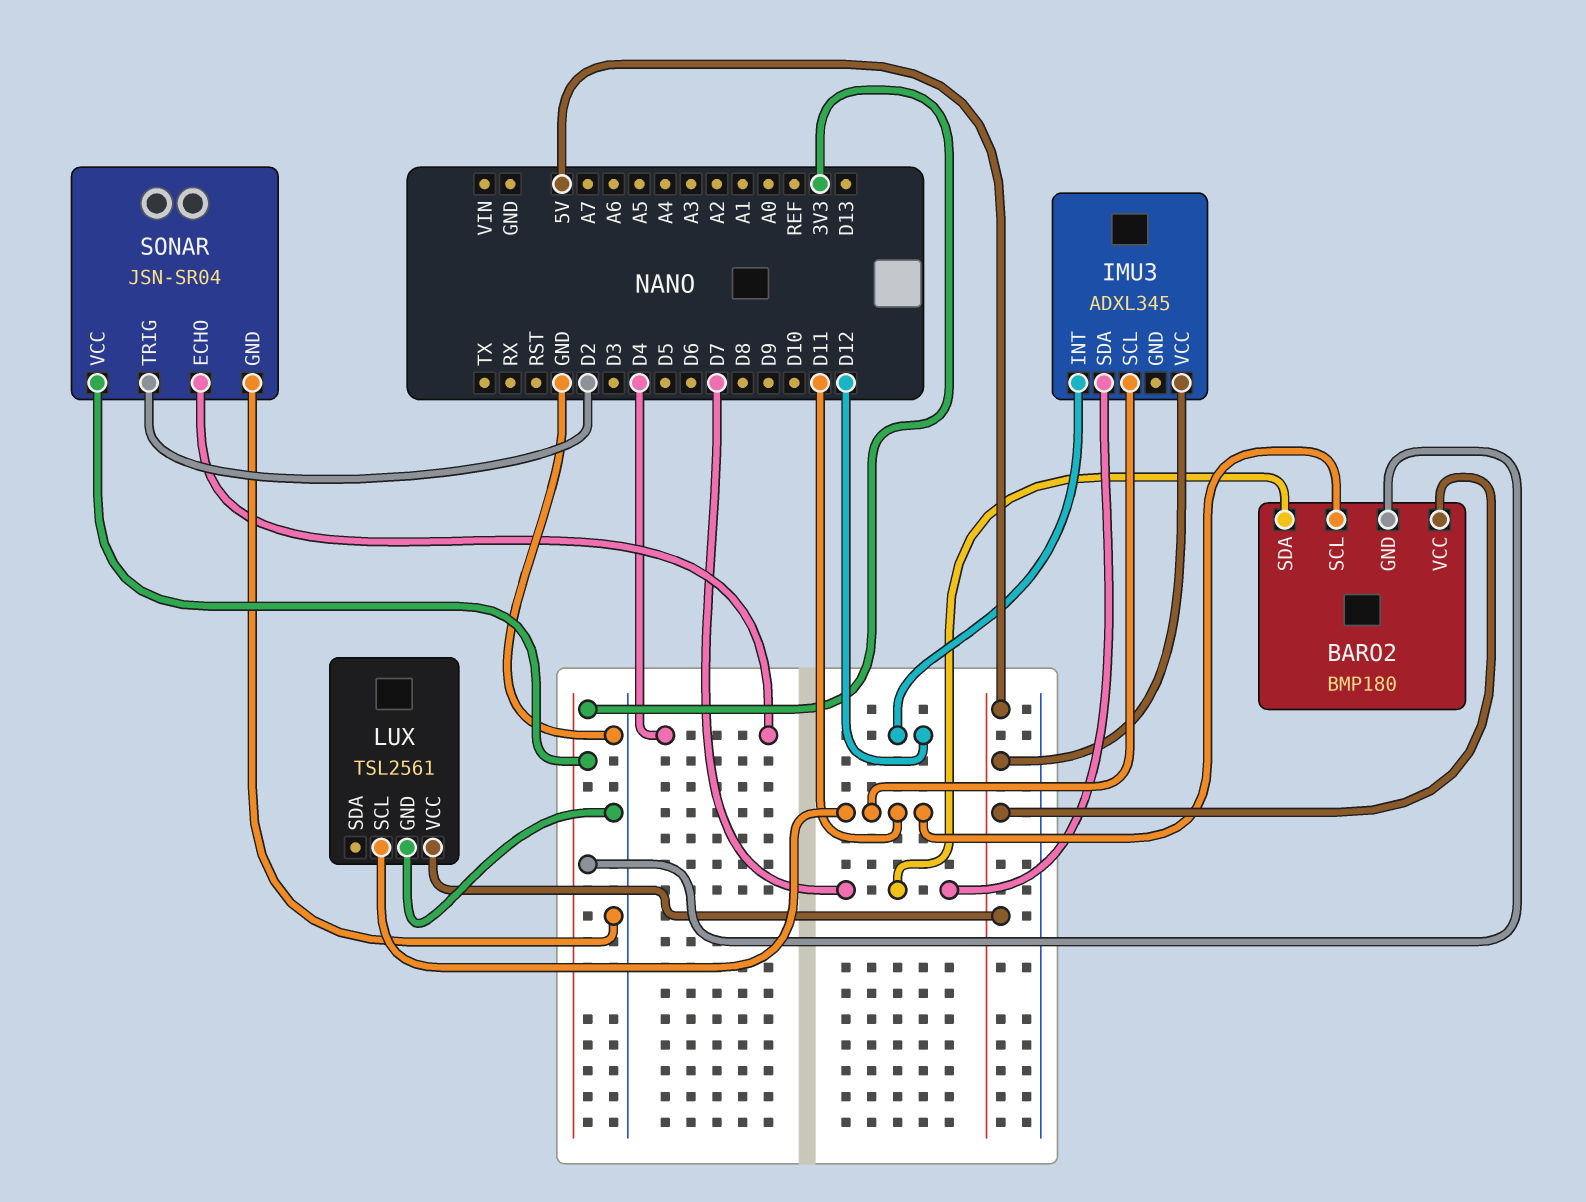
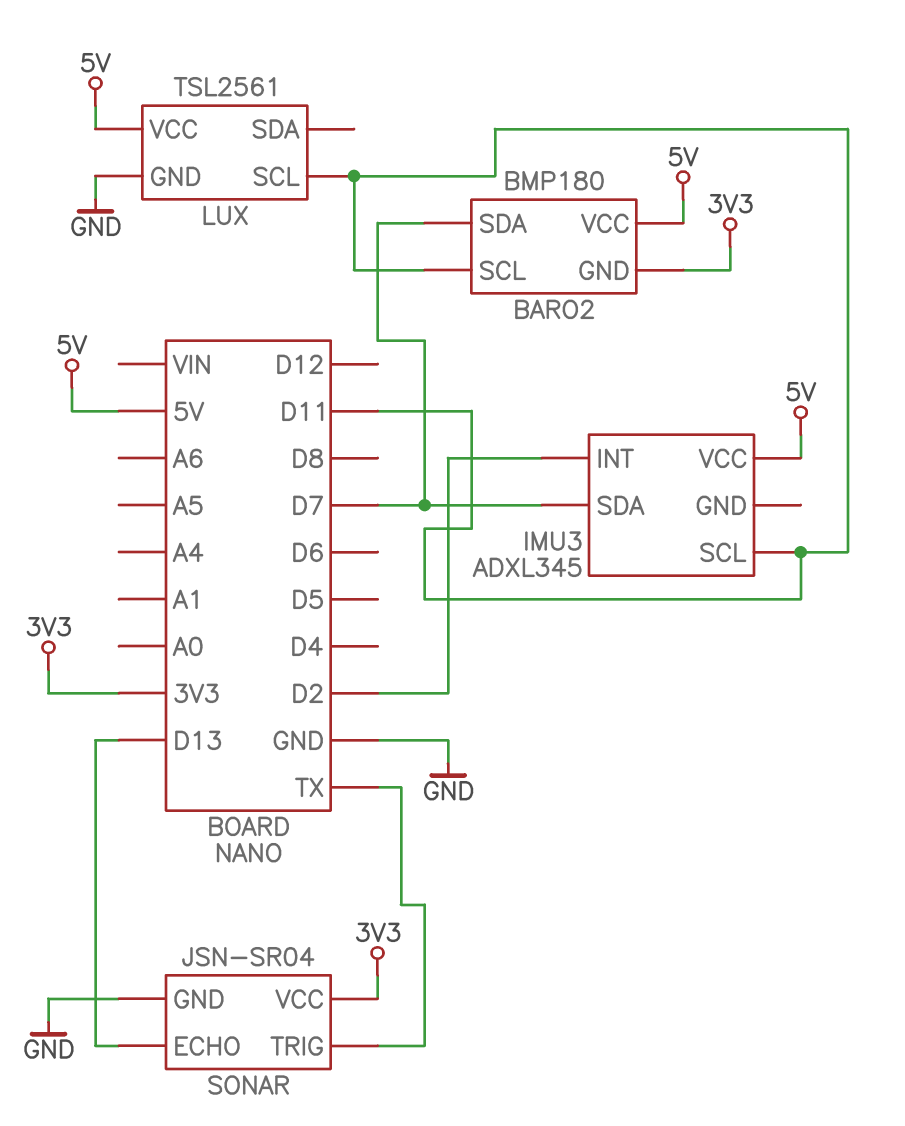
IMU3 pin INT: D12 -> D2
SONAR pin ECHO: D4 -> D13
SONAR pin TRIG: D2 -> TX

